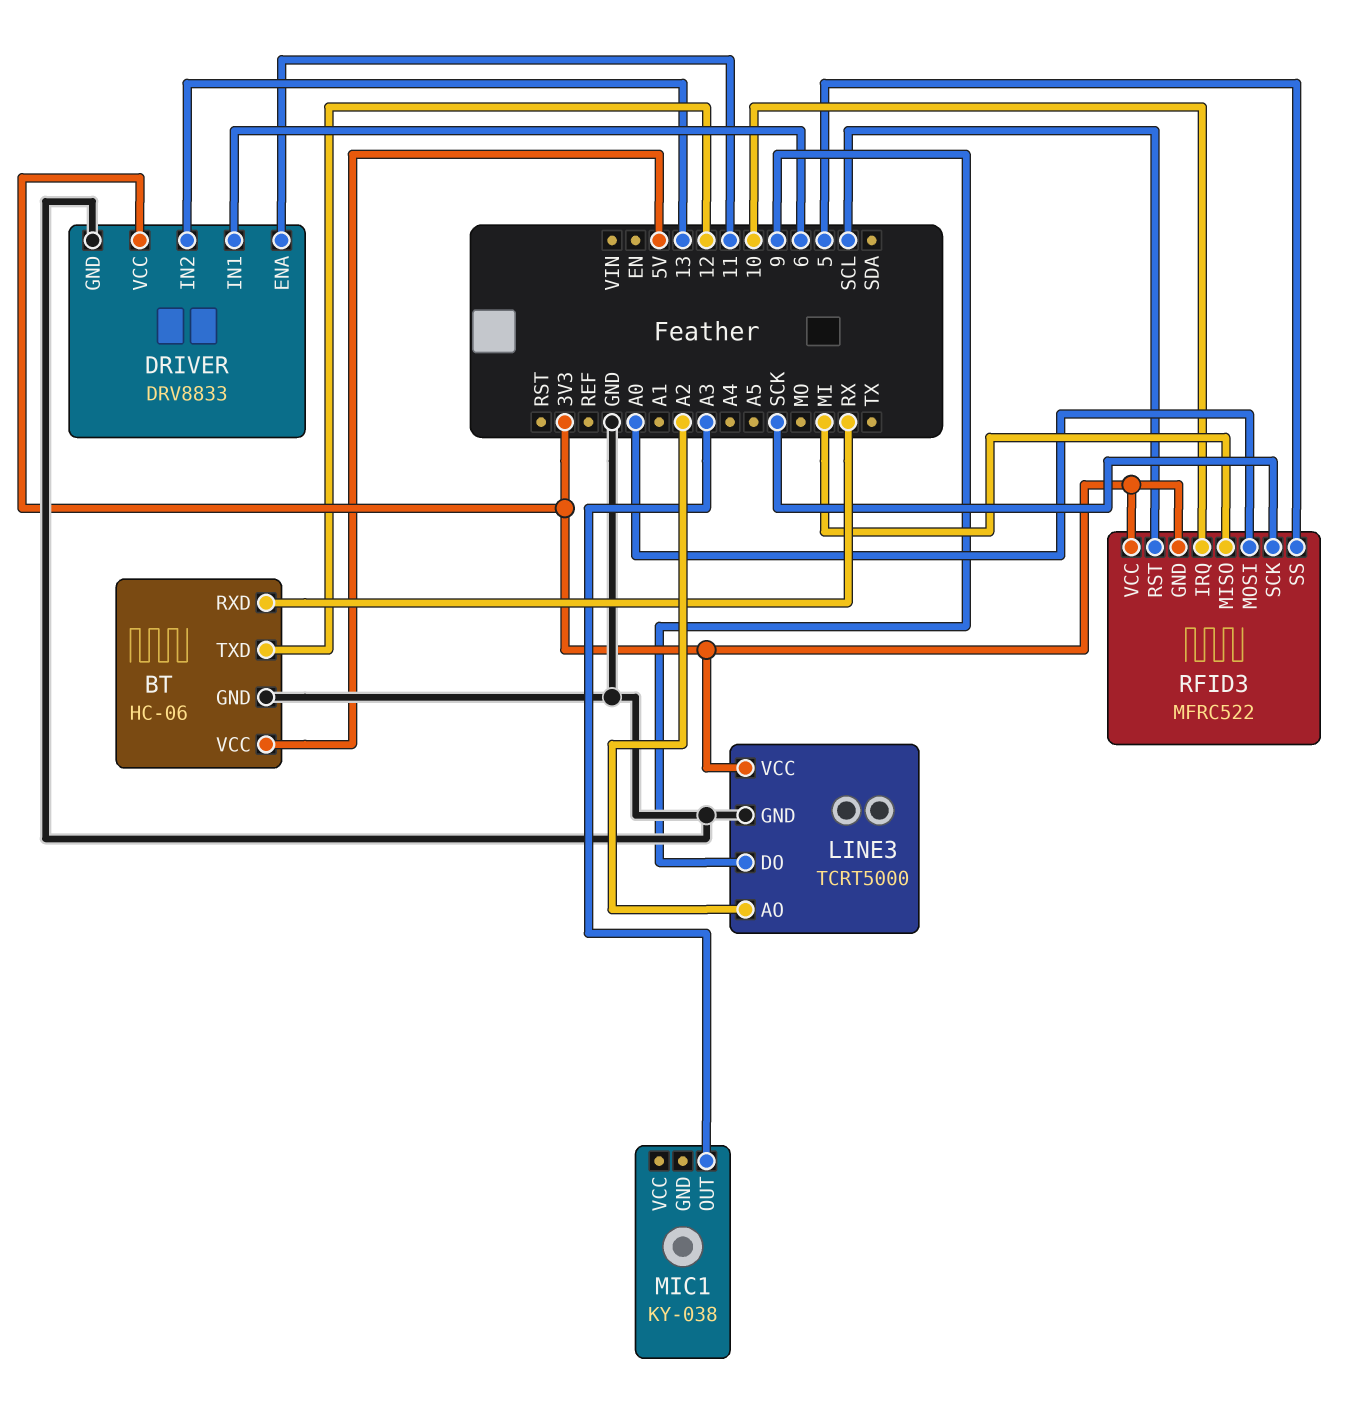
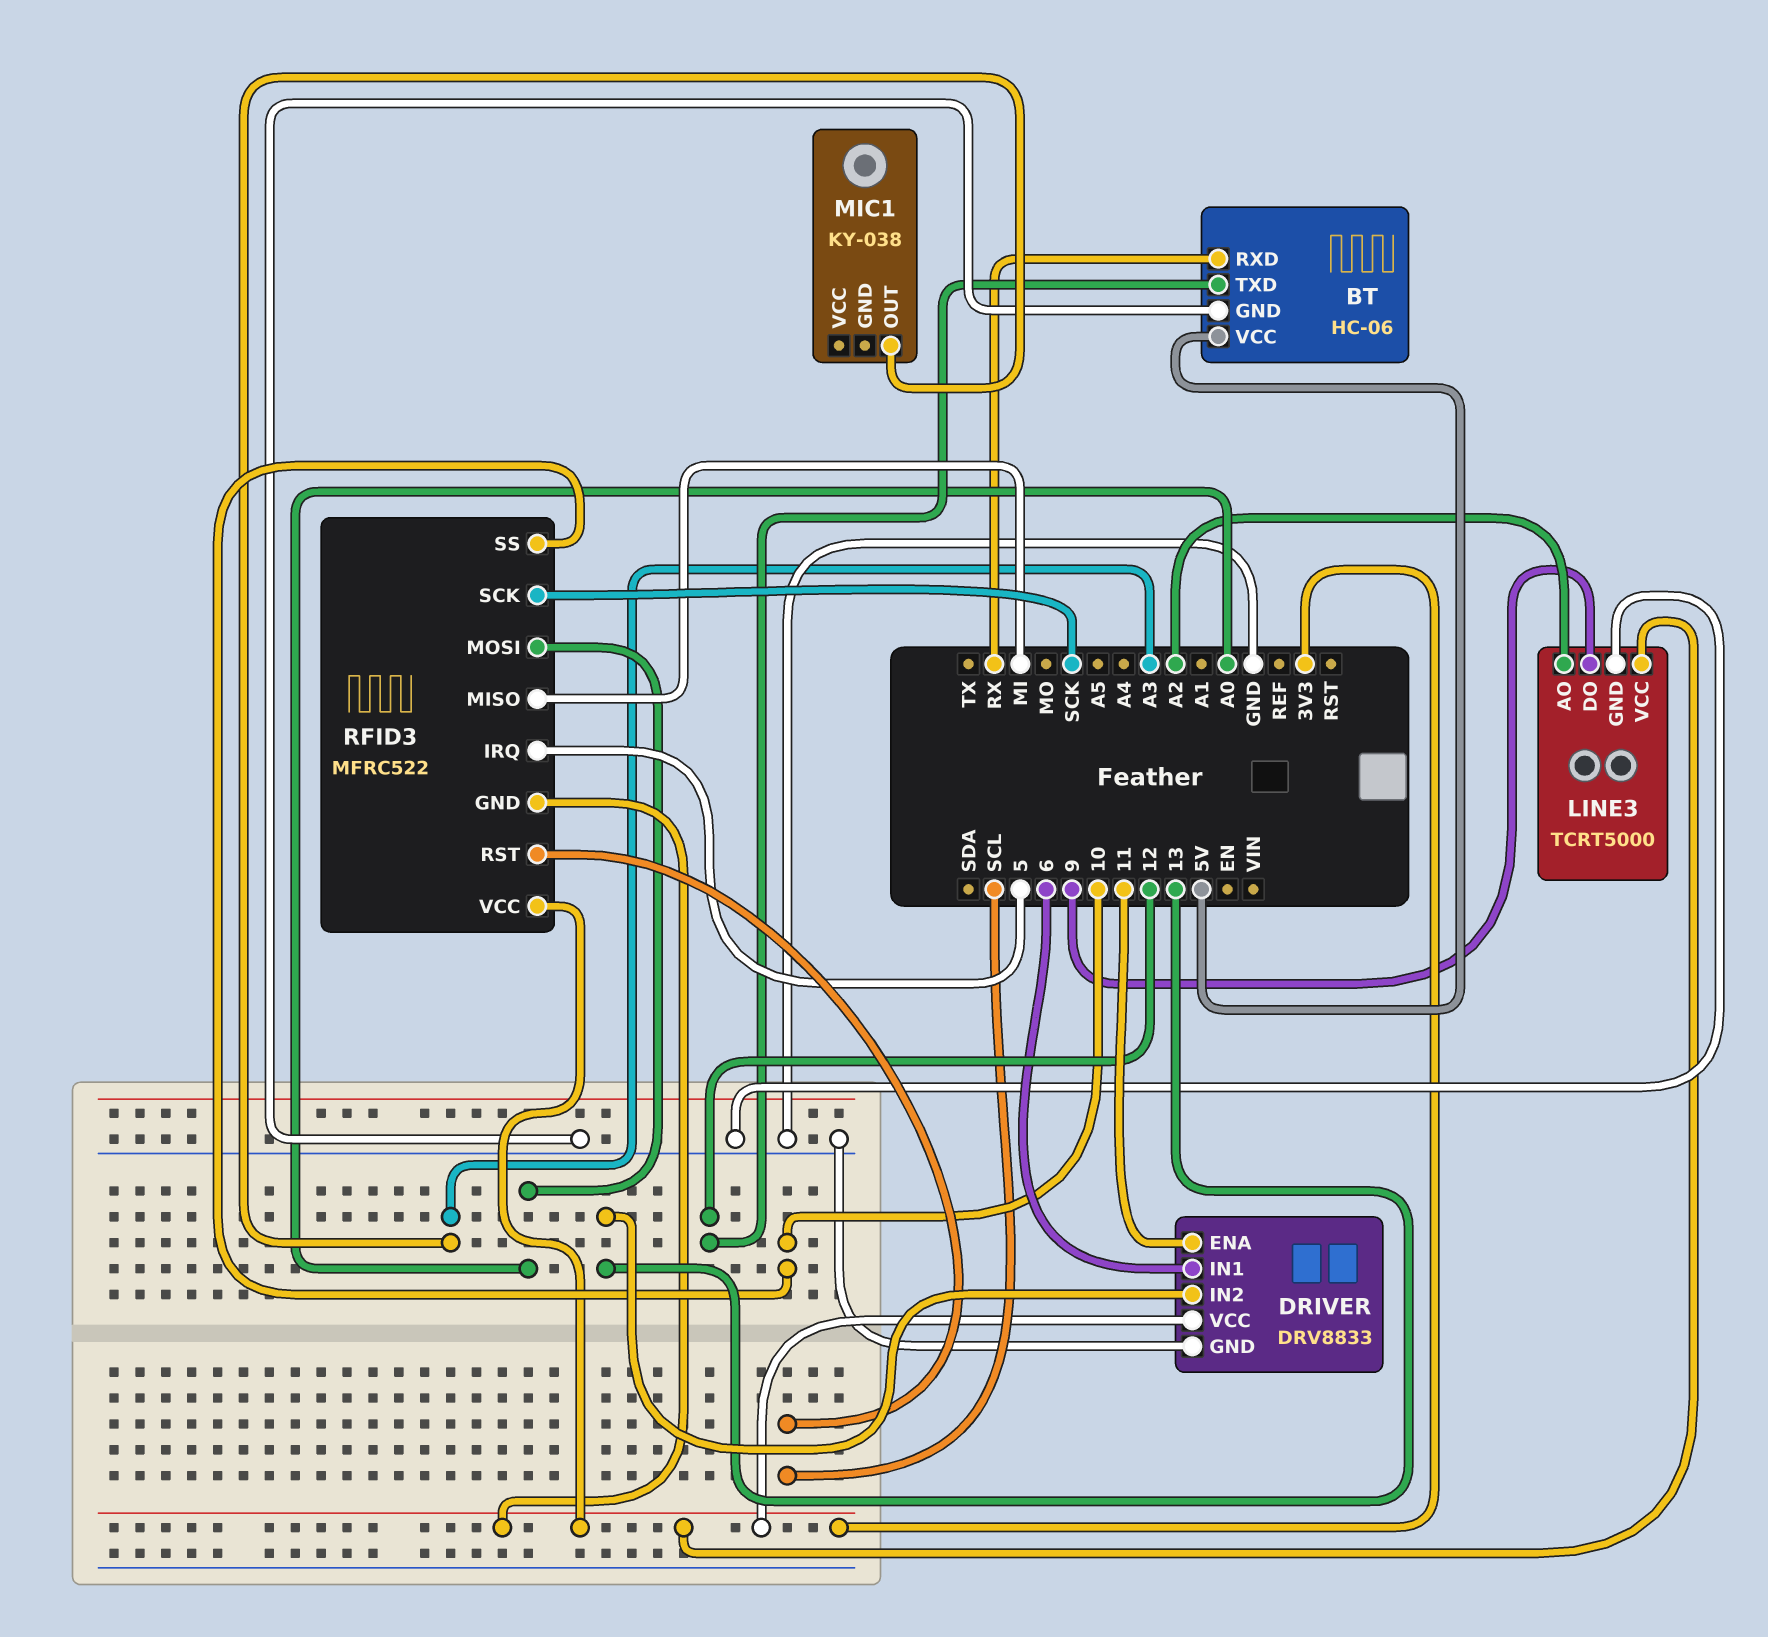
RFID3 pin IRQ: 10 -> 5
RFID3 pin SS: 5 -> 10

